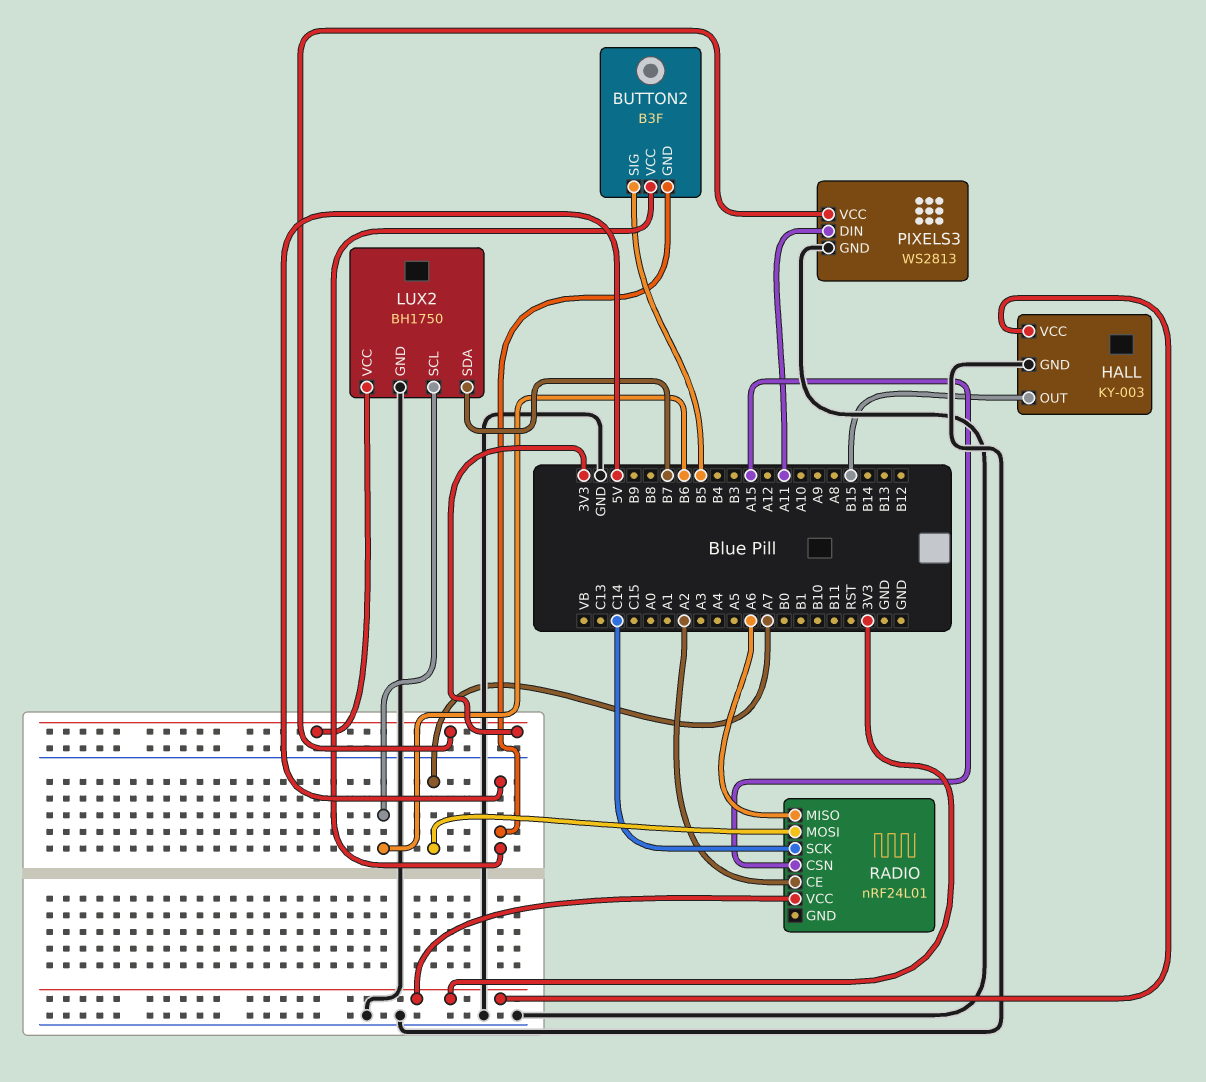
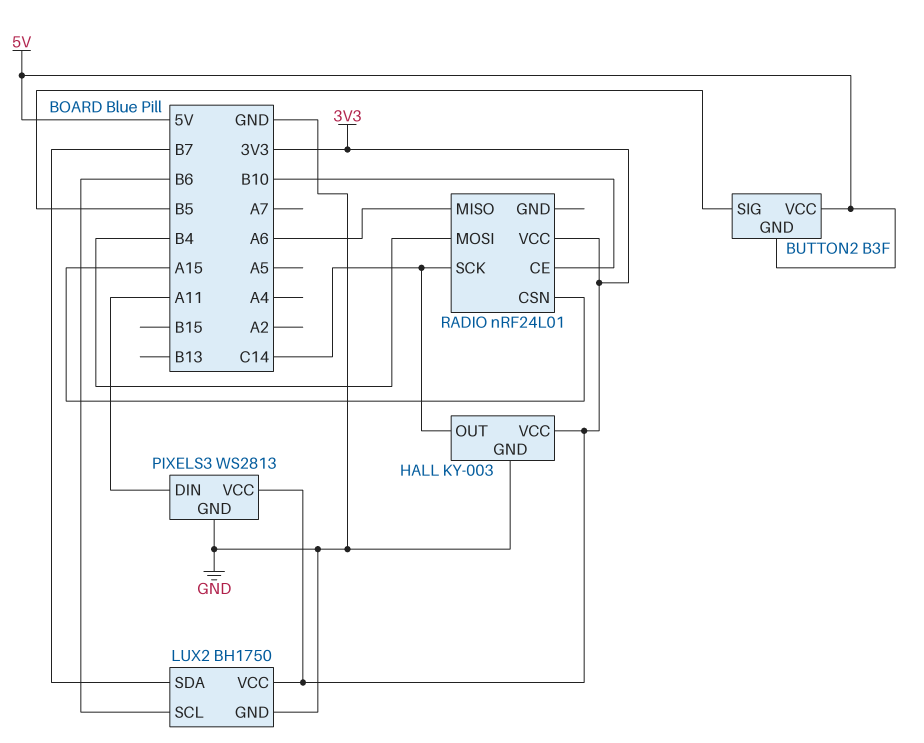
HALL pin OUT: B15 -> C14
RADIO pin CE: A2 -> B10
RADIO pin MOSI: A7 -> B4

